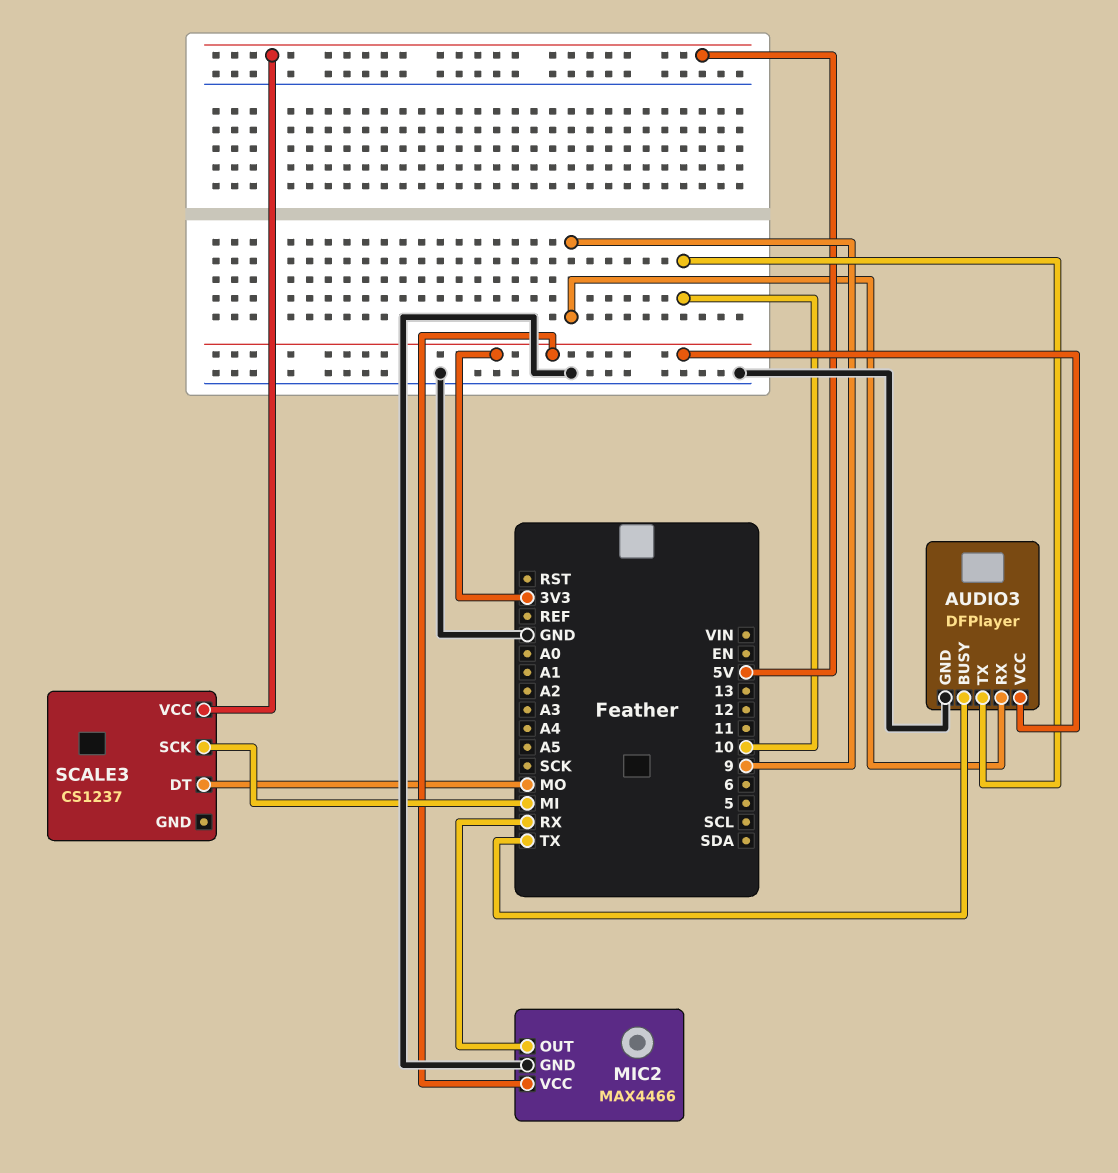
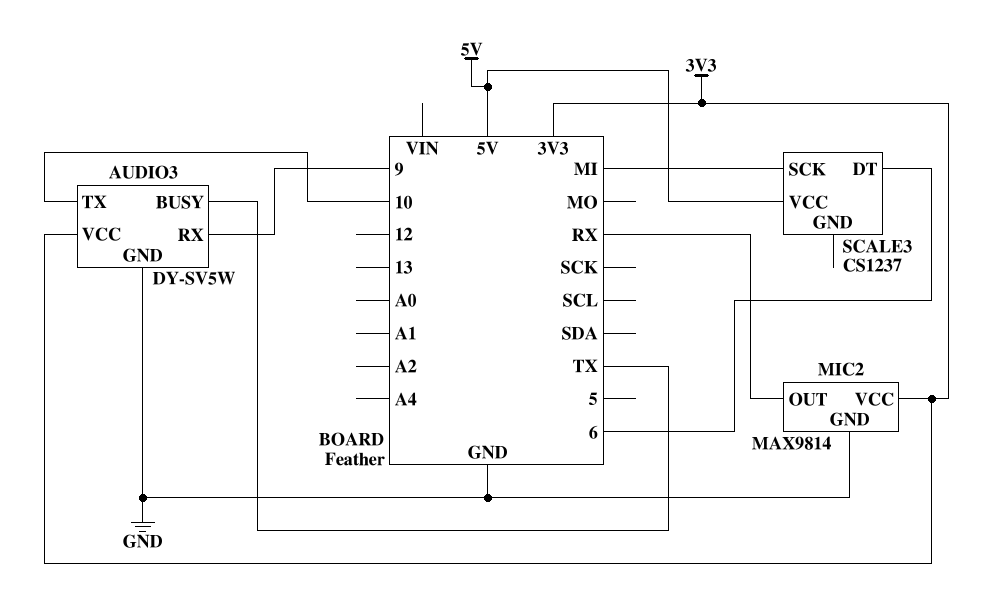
AUDIO3: DFPlayer -> DY-SV5W
MIC2: MAX4466 -> MAX9814
SCALE3 pin DT: MO -> 6

